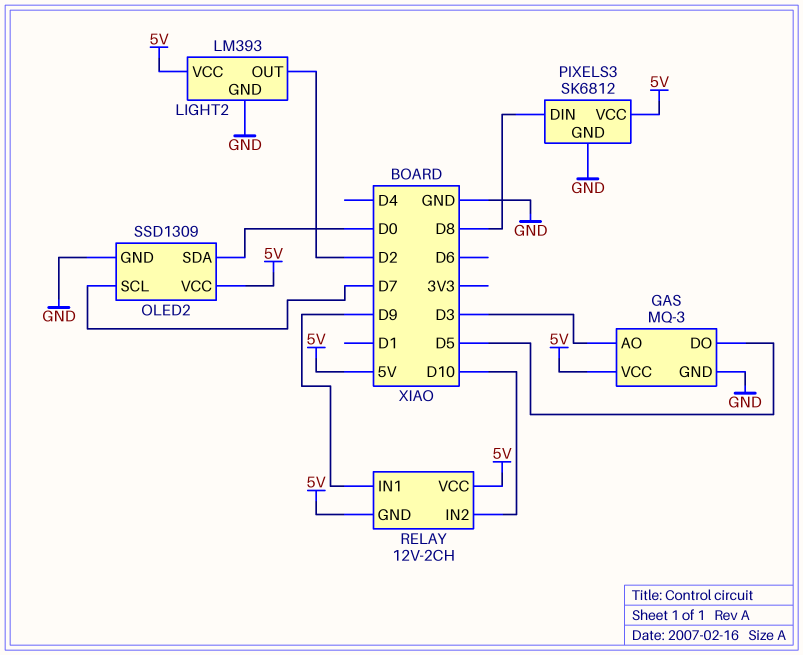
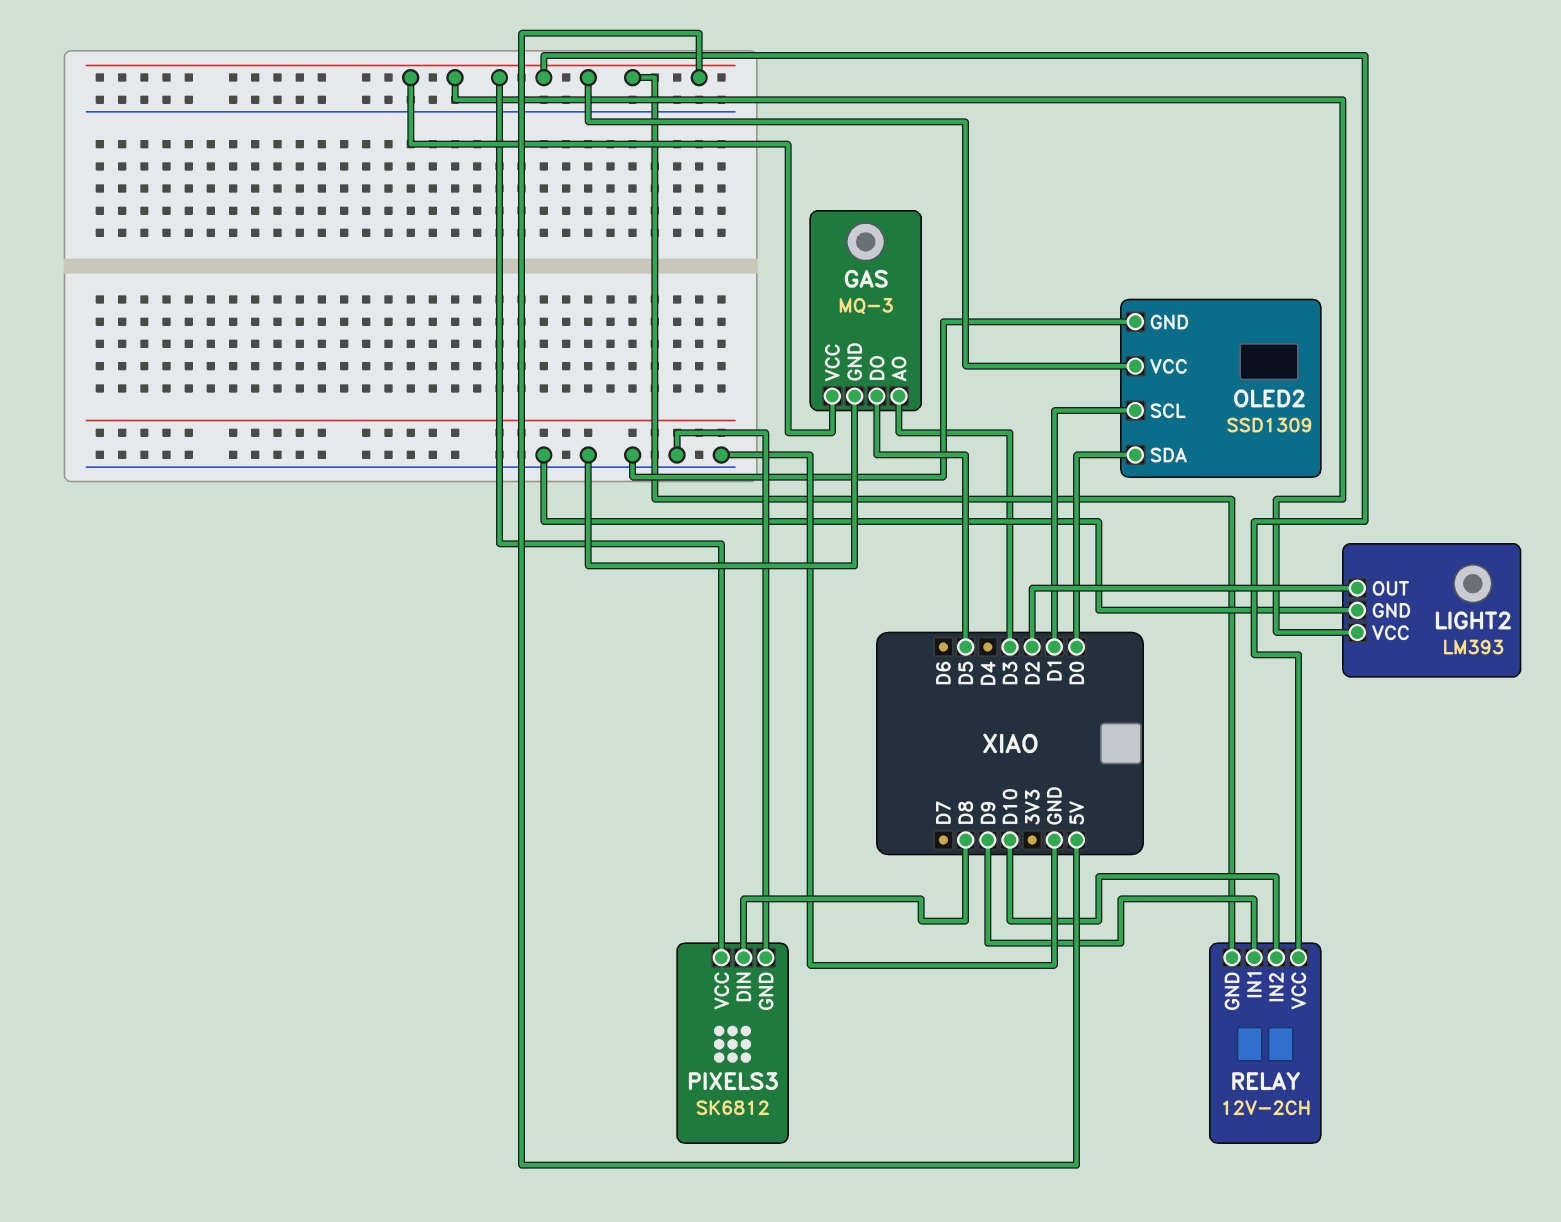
OLED2 pin SCL: D7 -> D1

